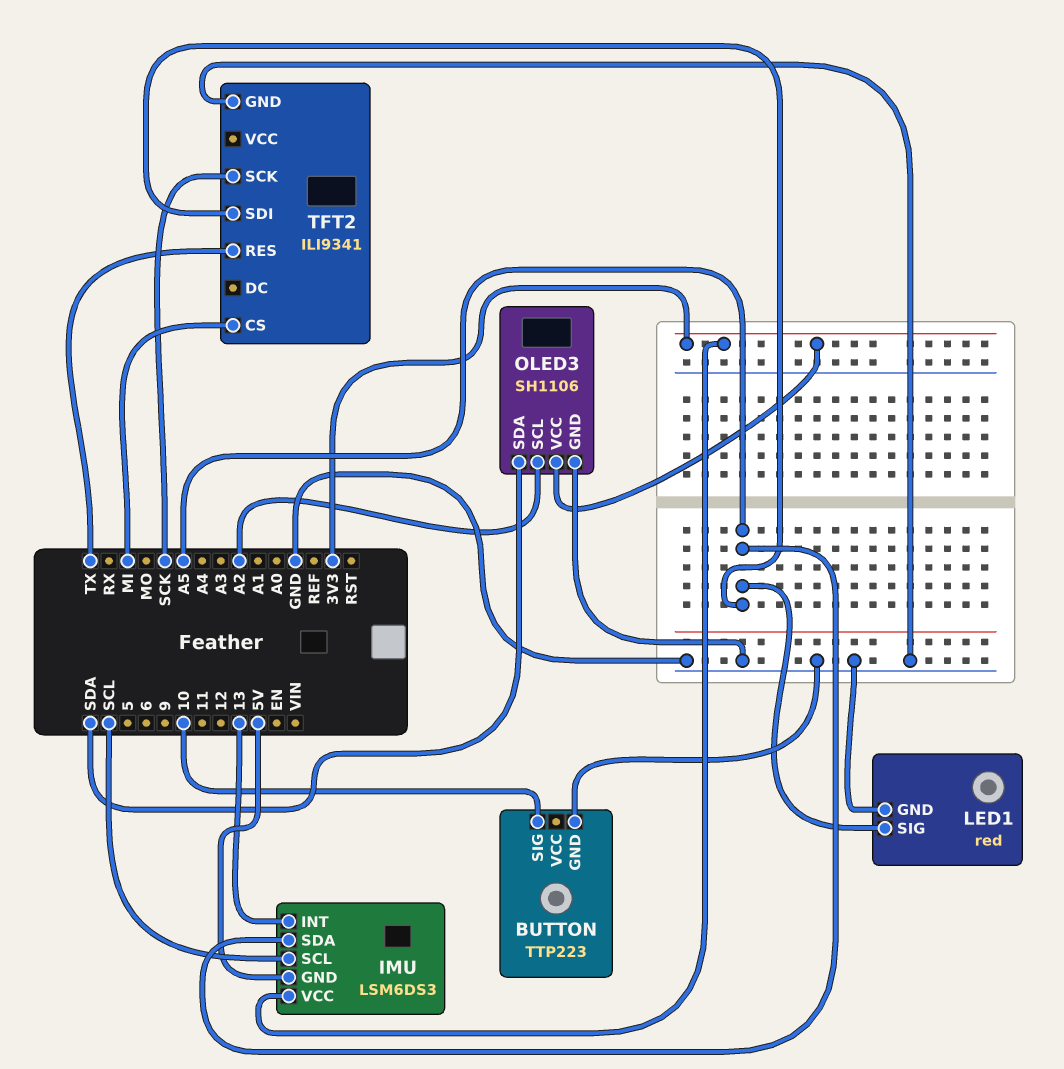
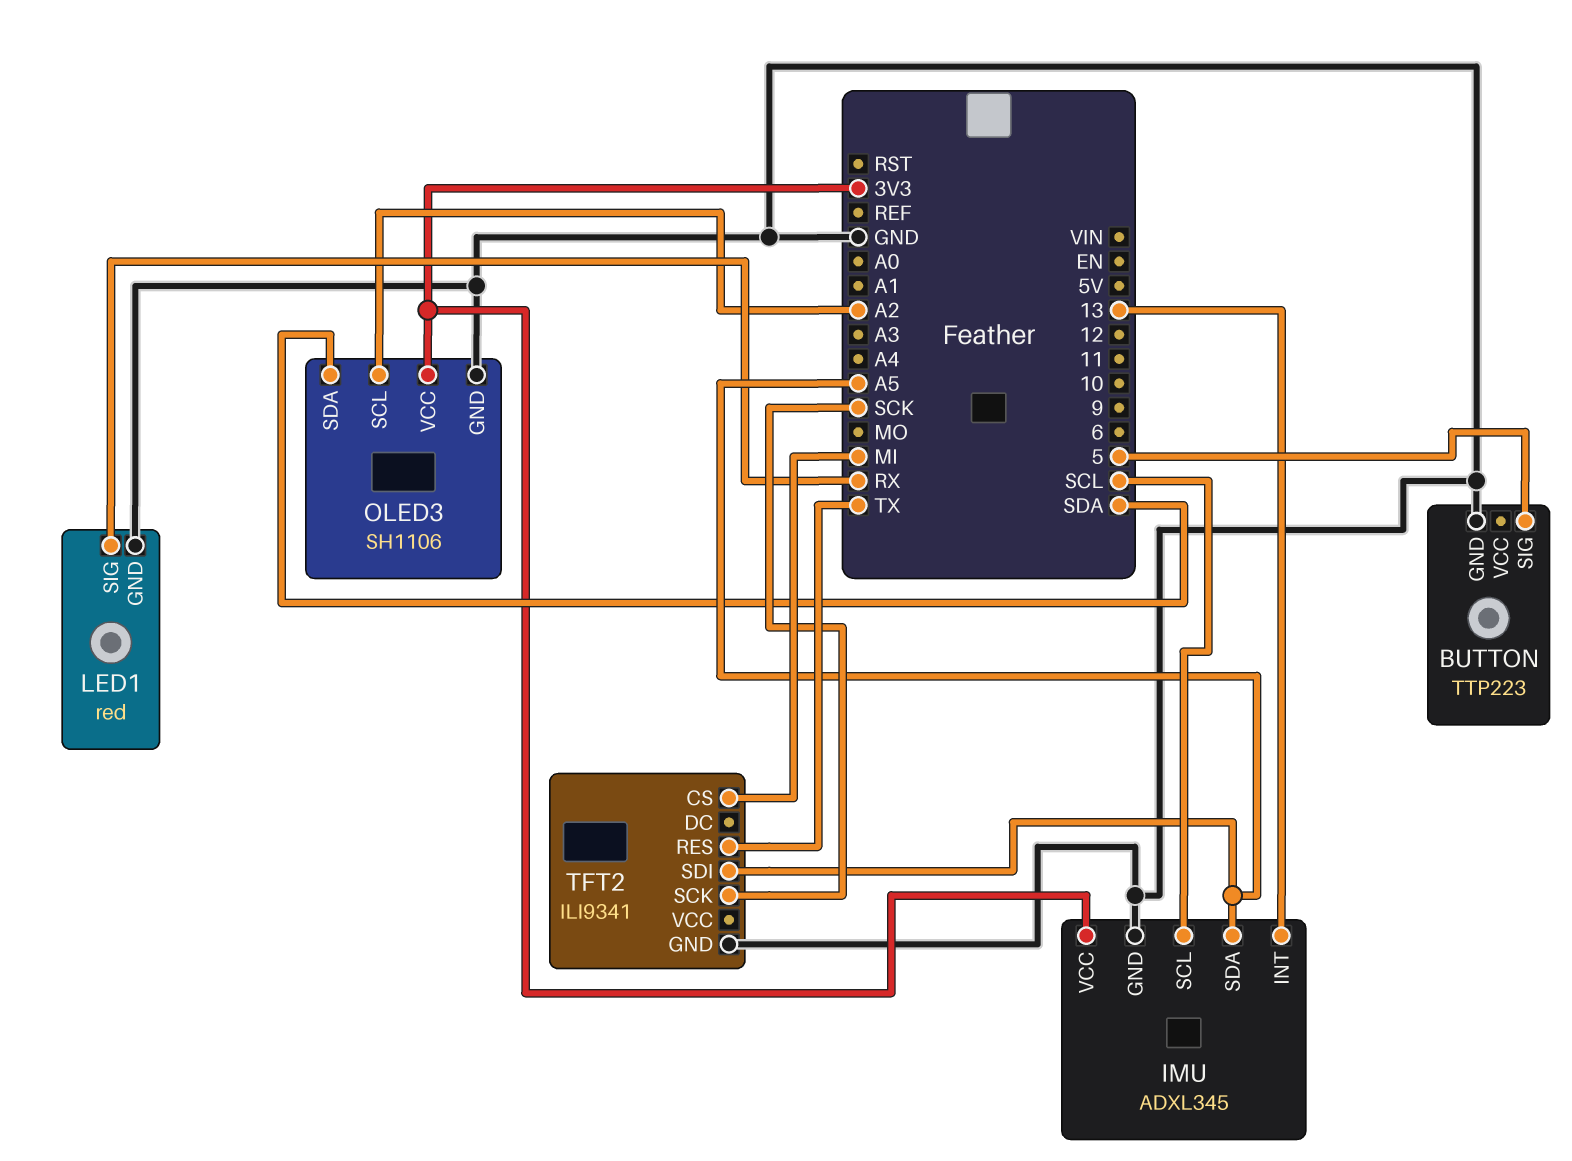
BUTTON pin SIG: 10 -> 5
IMU: LSM6DS3 -> ADXL345
IMU pin GND: 5V -> GND
LED1 pin SIG: A5 -> RX

